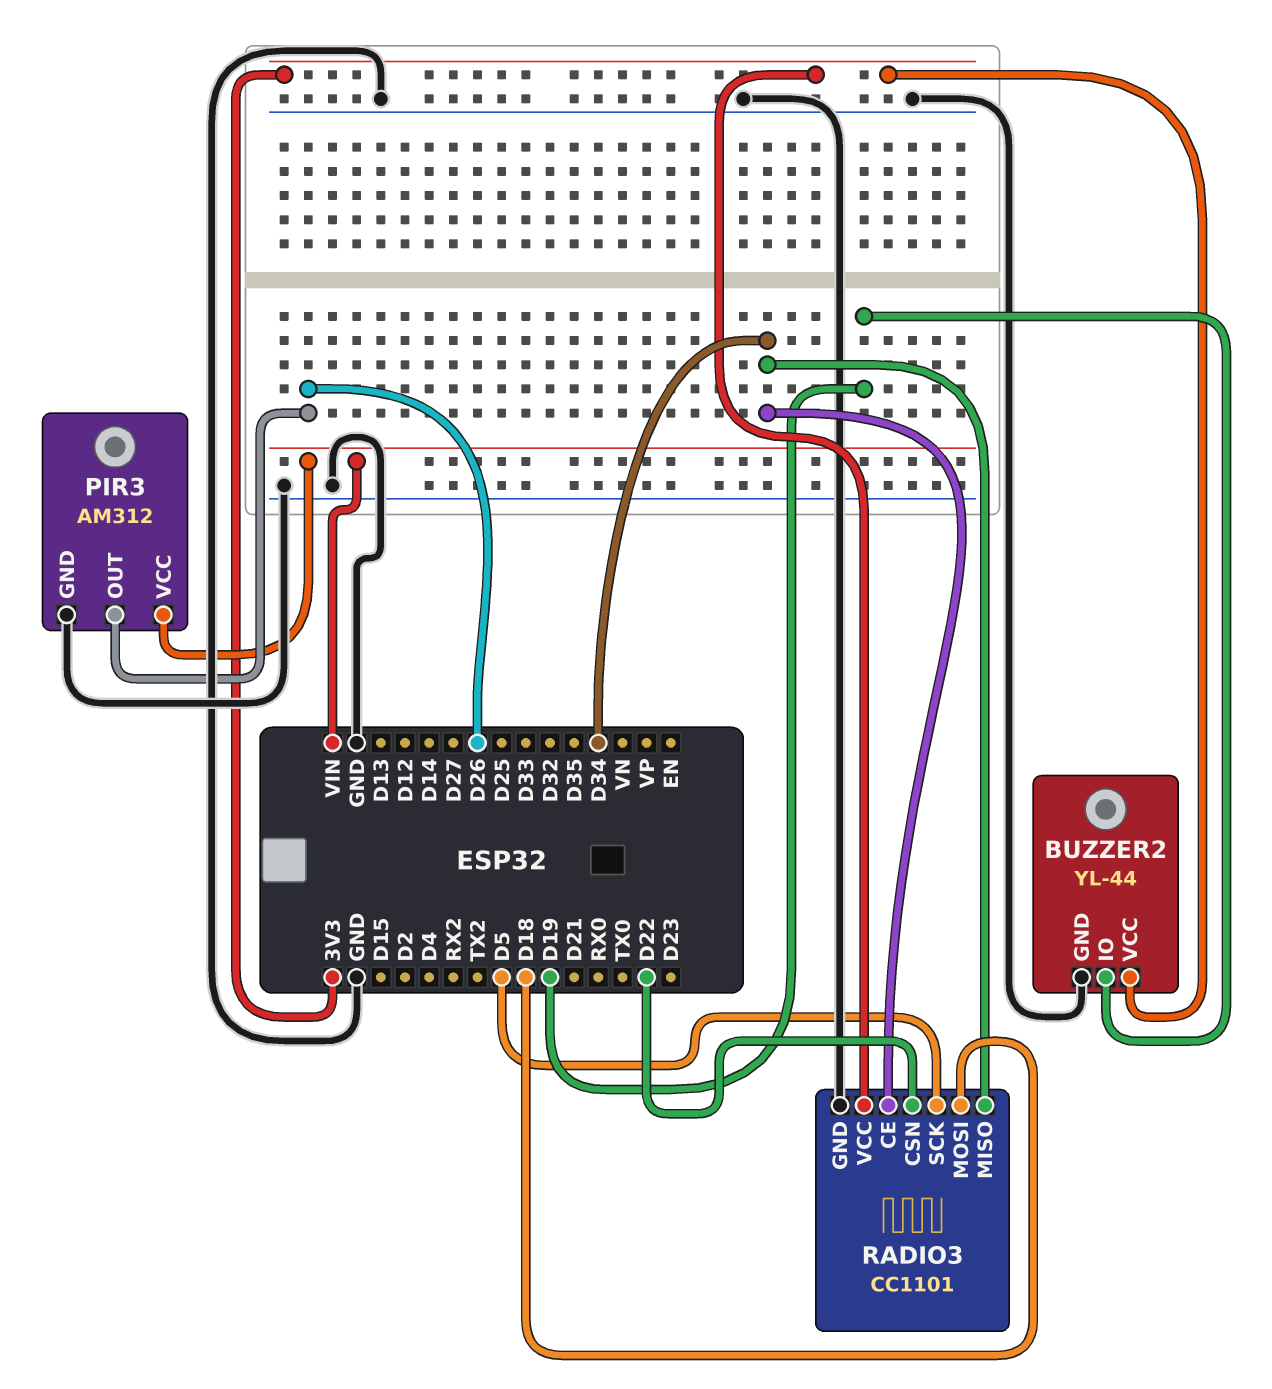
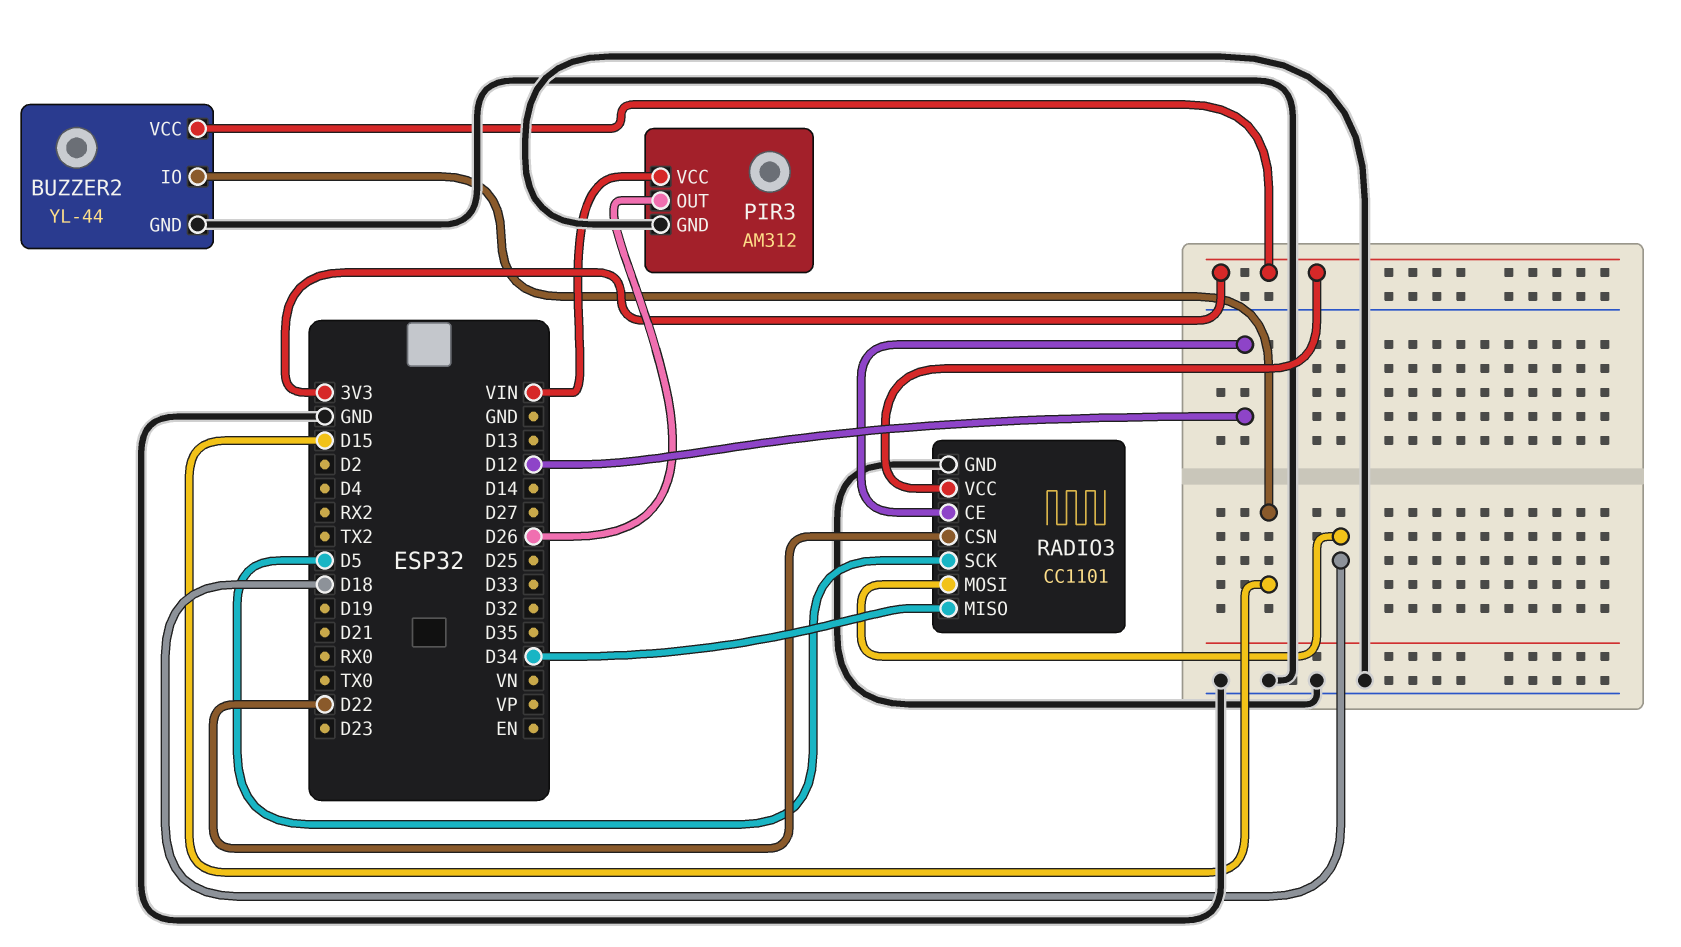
BUZZER2 pin IO: D19 -> D15
RADIO3 pin CE: D34 -> D12

